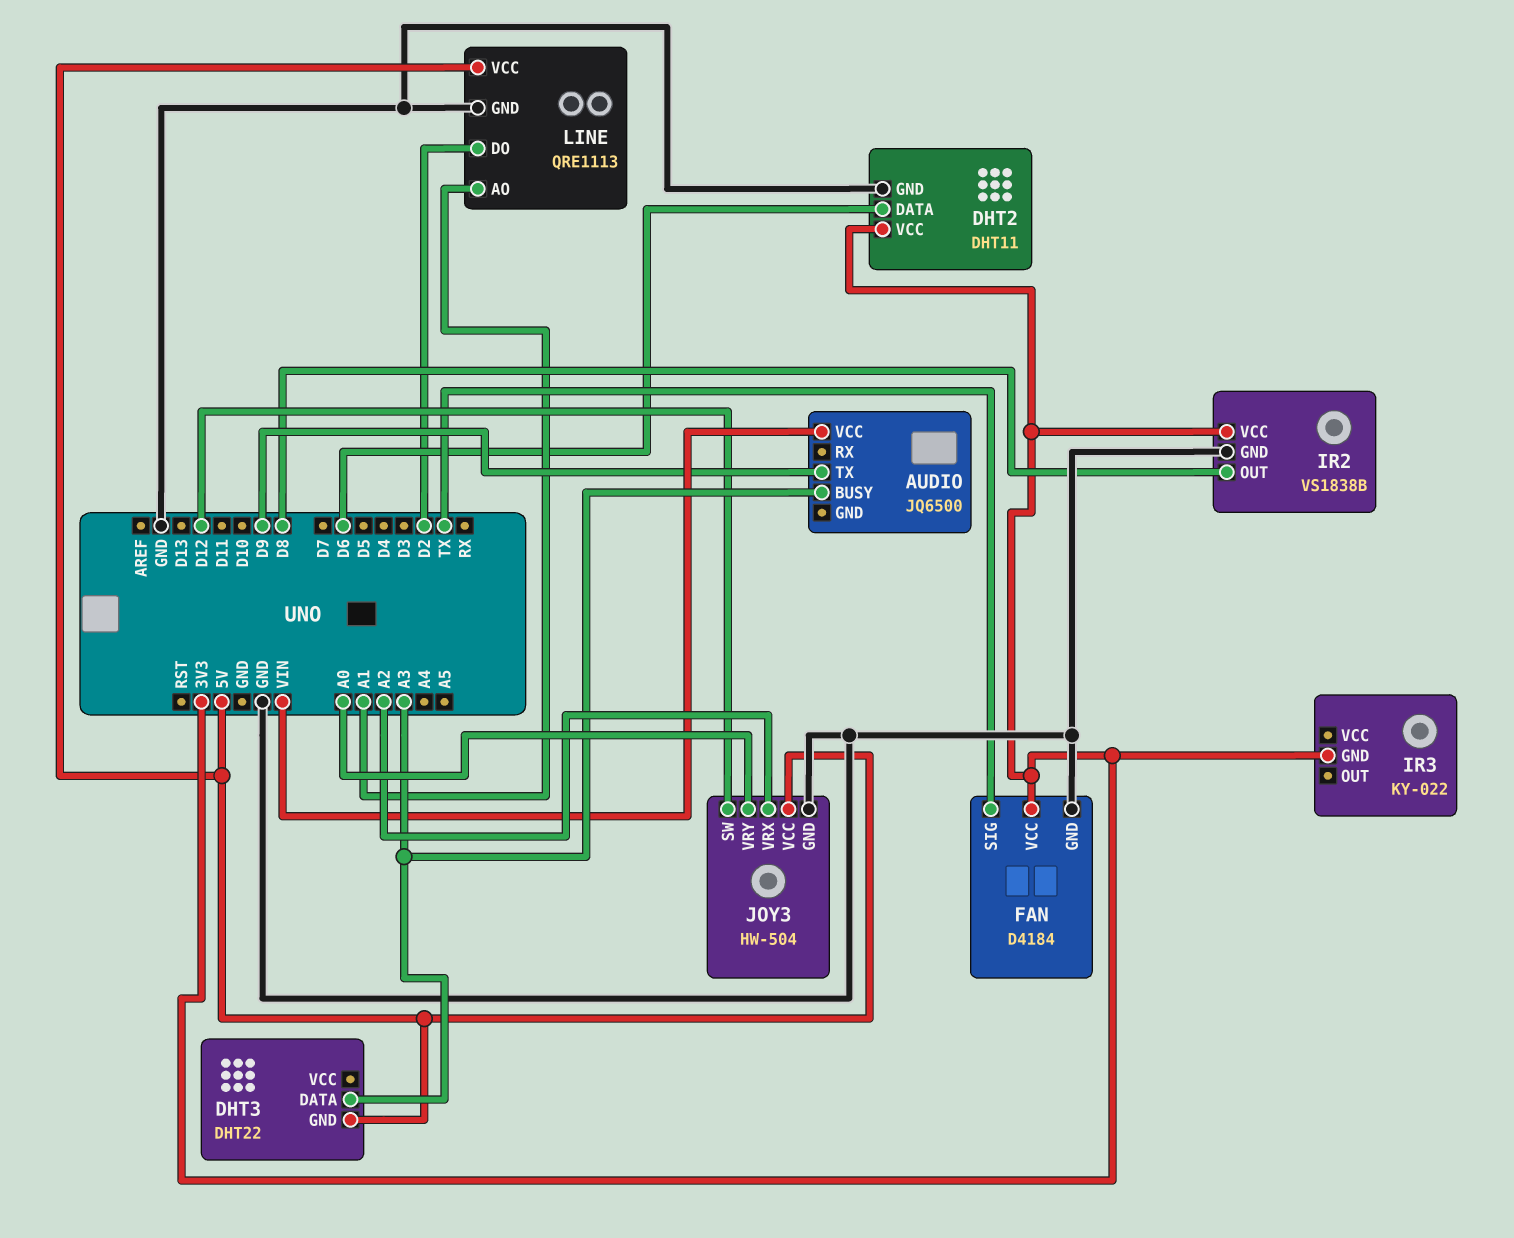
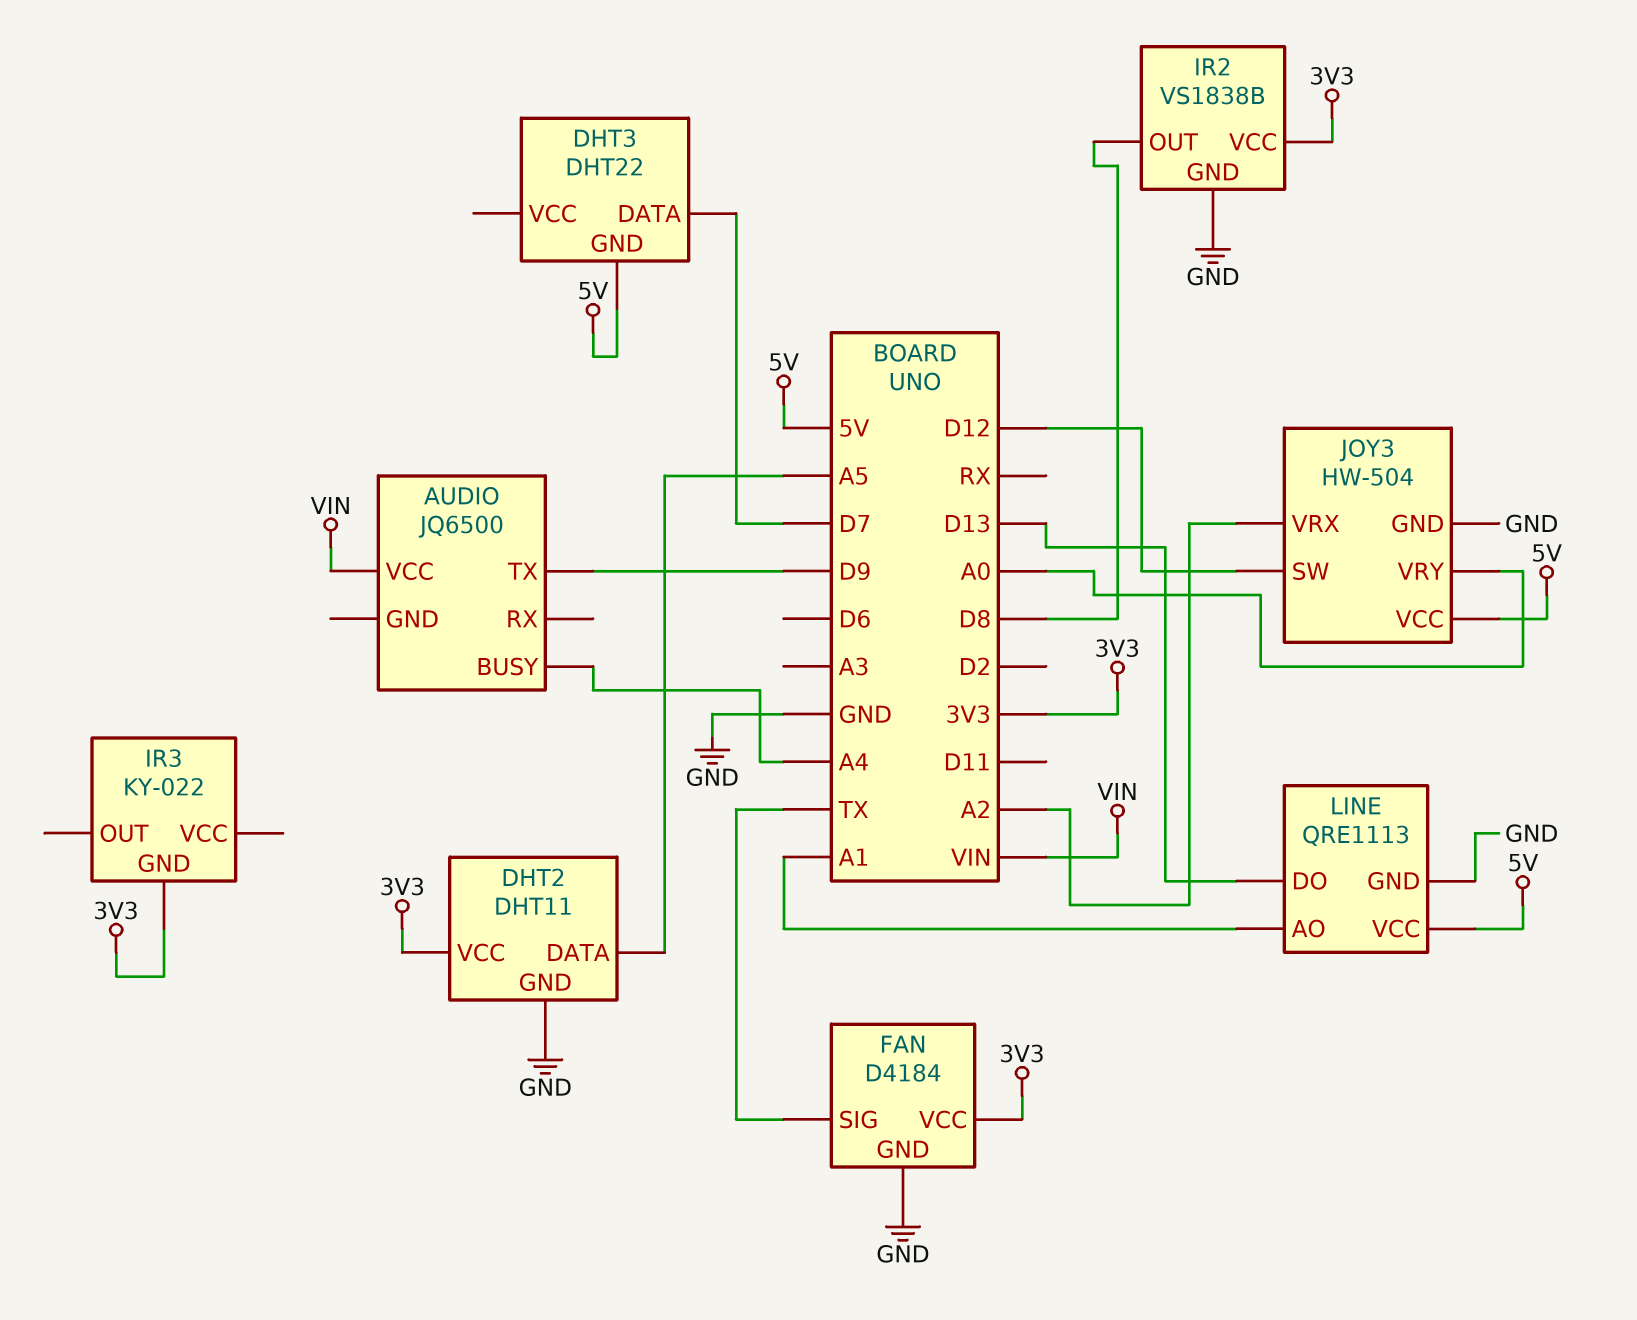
AUDIO pin BUSY: A3 -> A4
DHT2 pin DATA: D6 -> A5
DHT3 pin DATA: A3 -> D7
LINE pin DO: D2 -> D13

